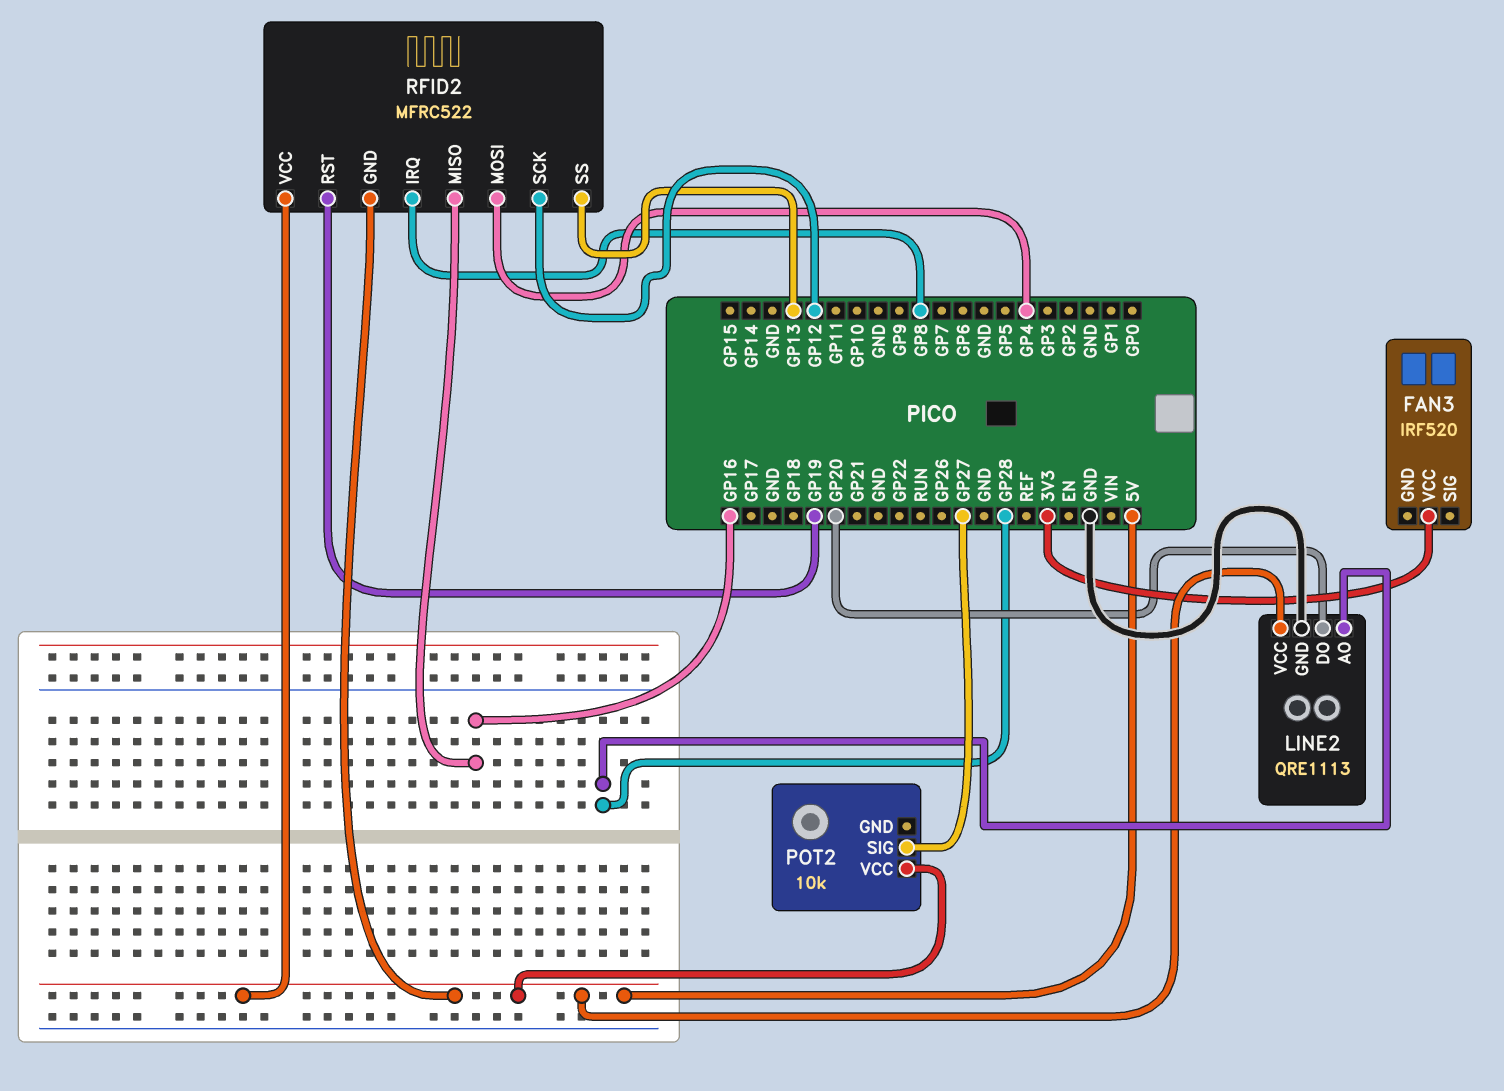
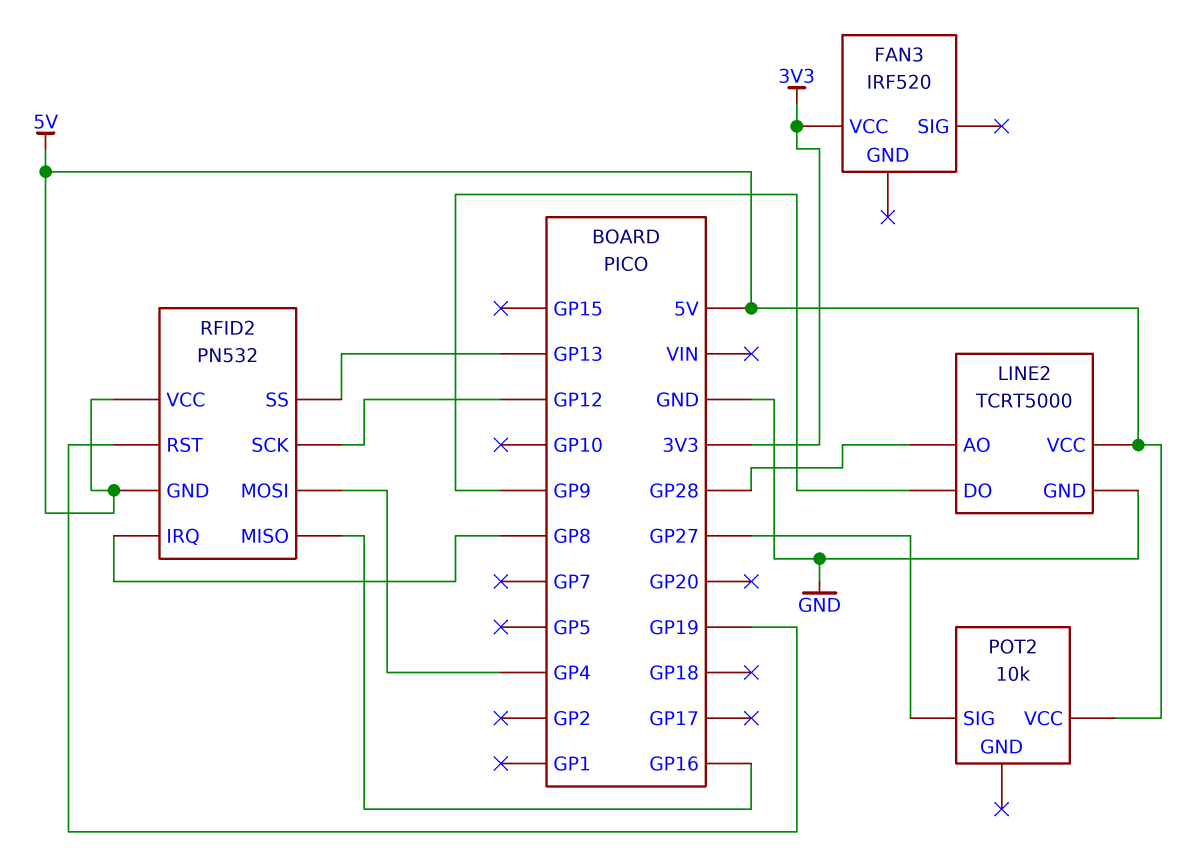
LINE2: QRE1113 -> TCRT5000
LINE2 pin DO: GP20 -> GP9
RFID2: MFRC522 -> PN532

